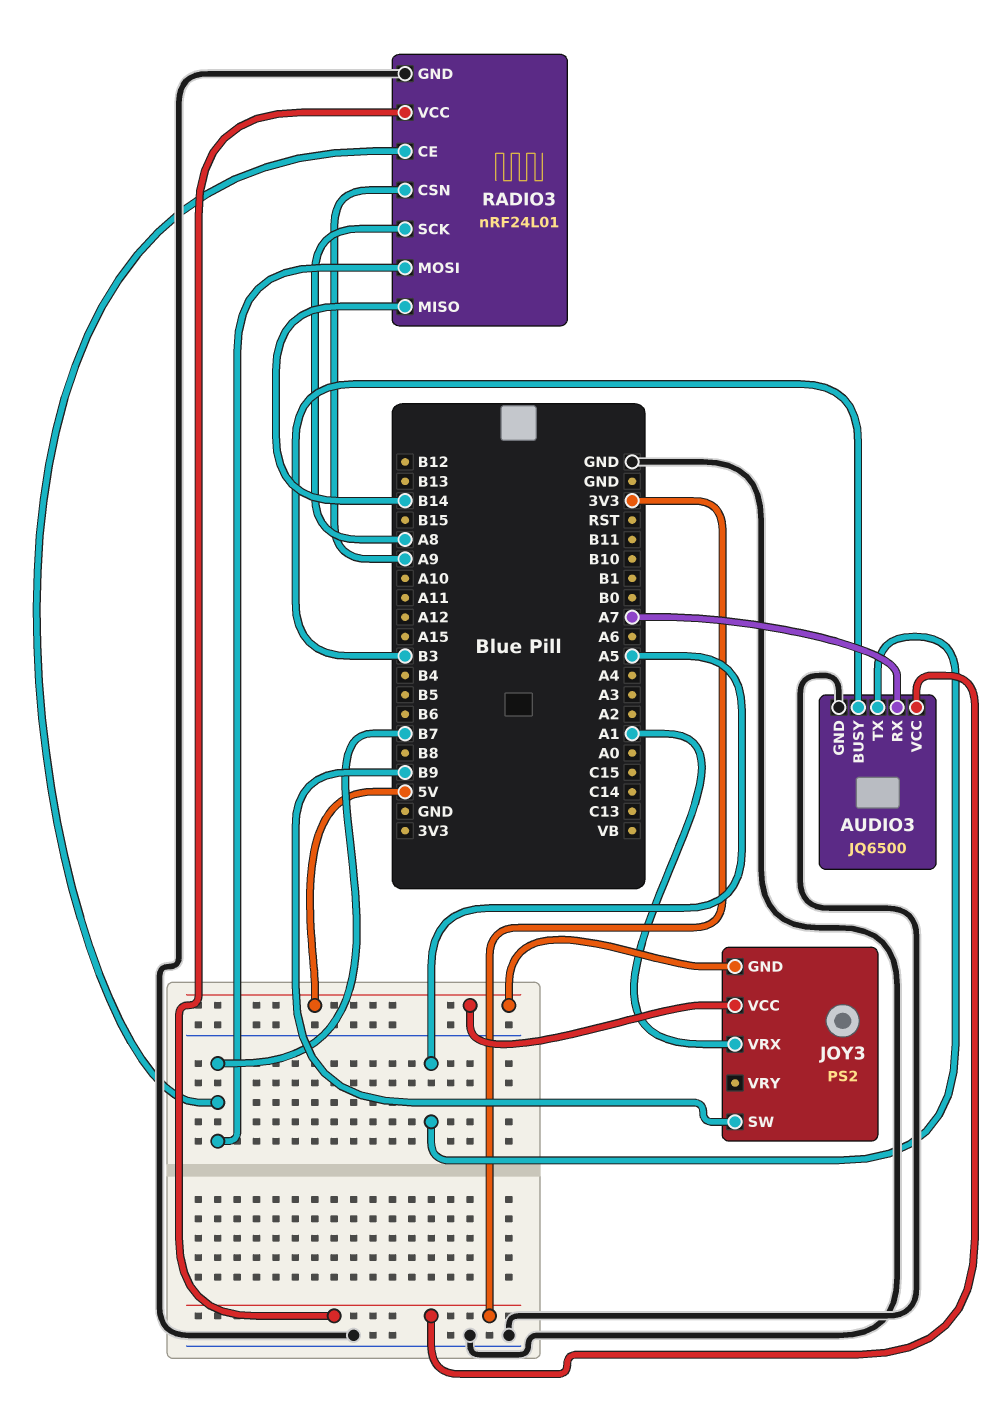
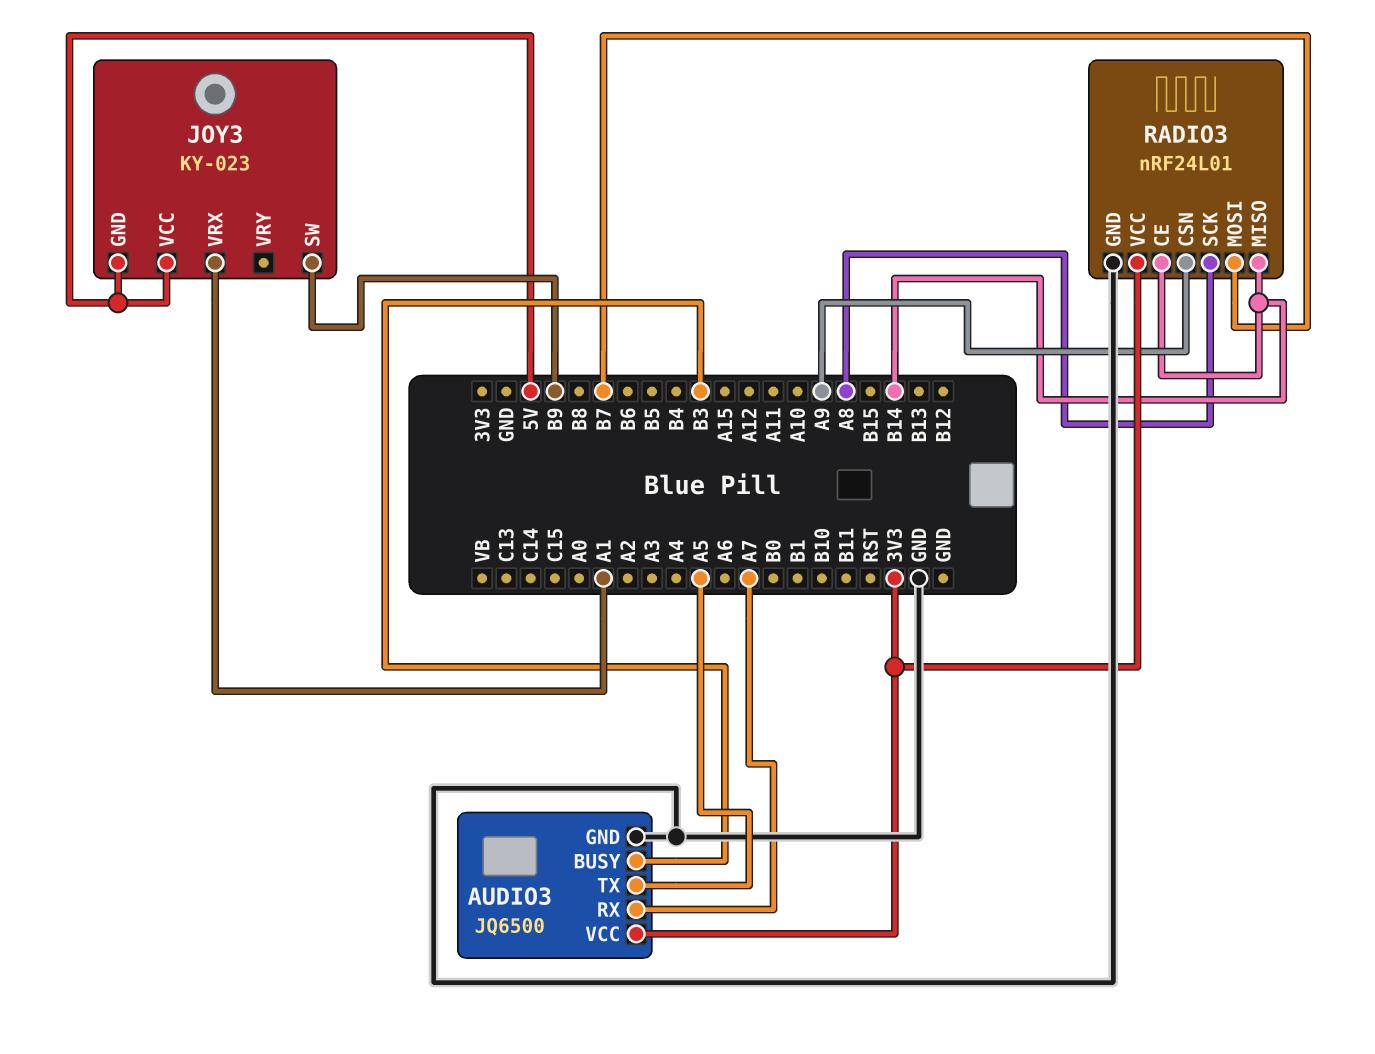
JOY3: PS2 -> KY-023
RADIO3 pin CE: B7 -> B14

